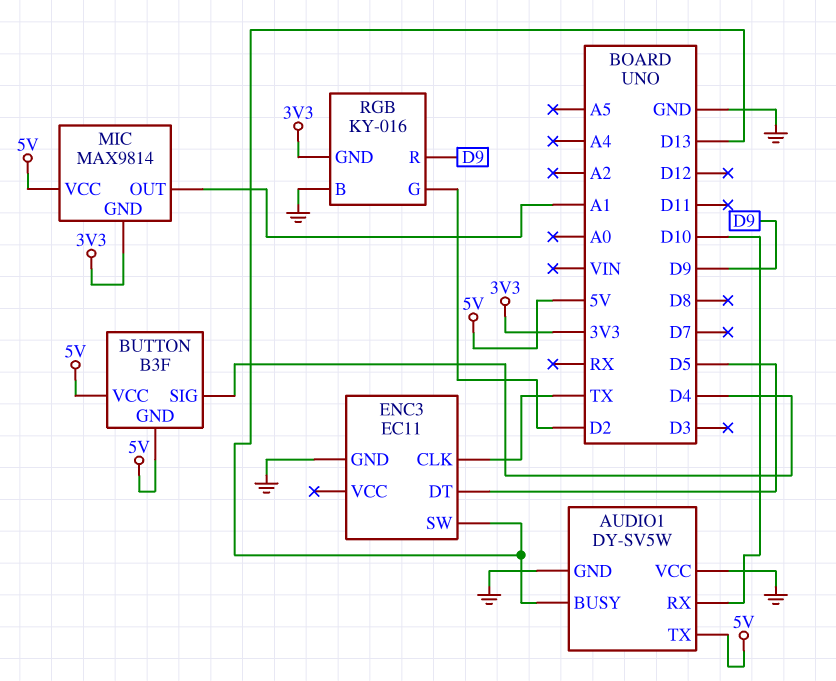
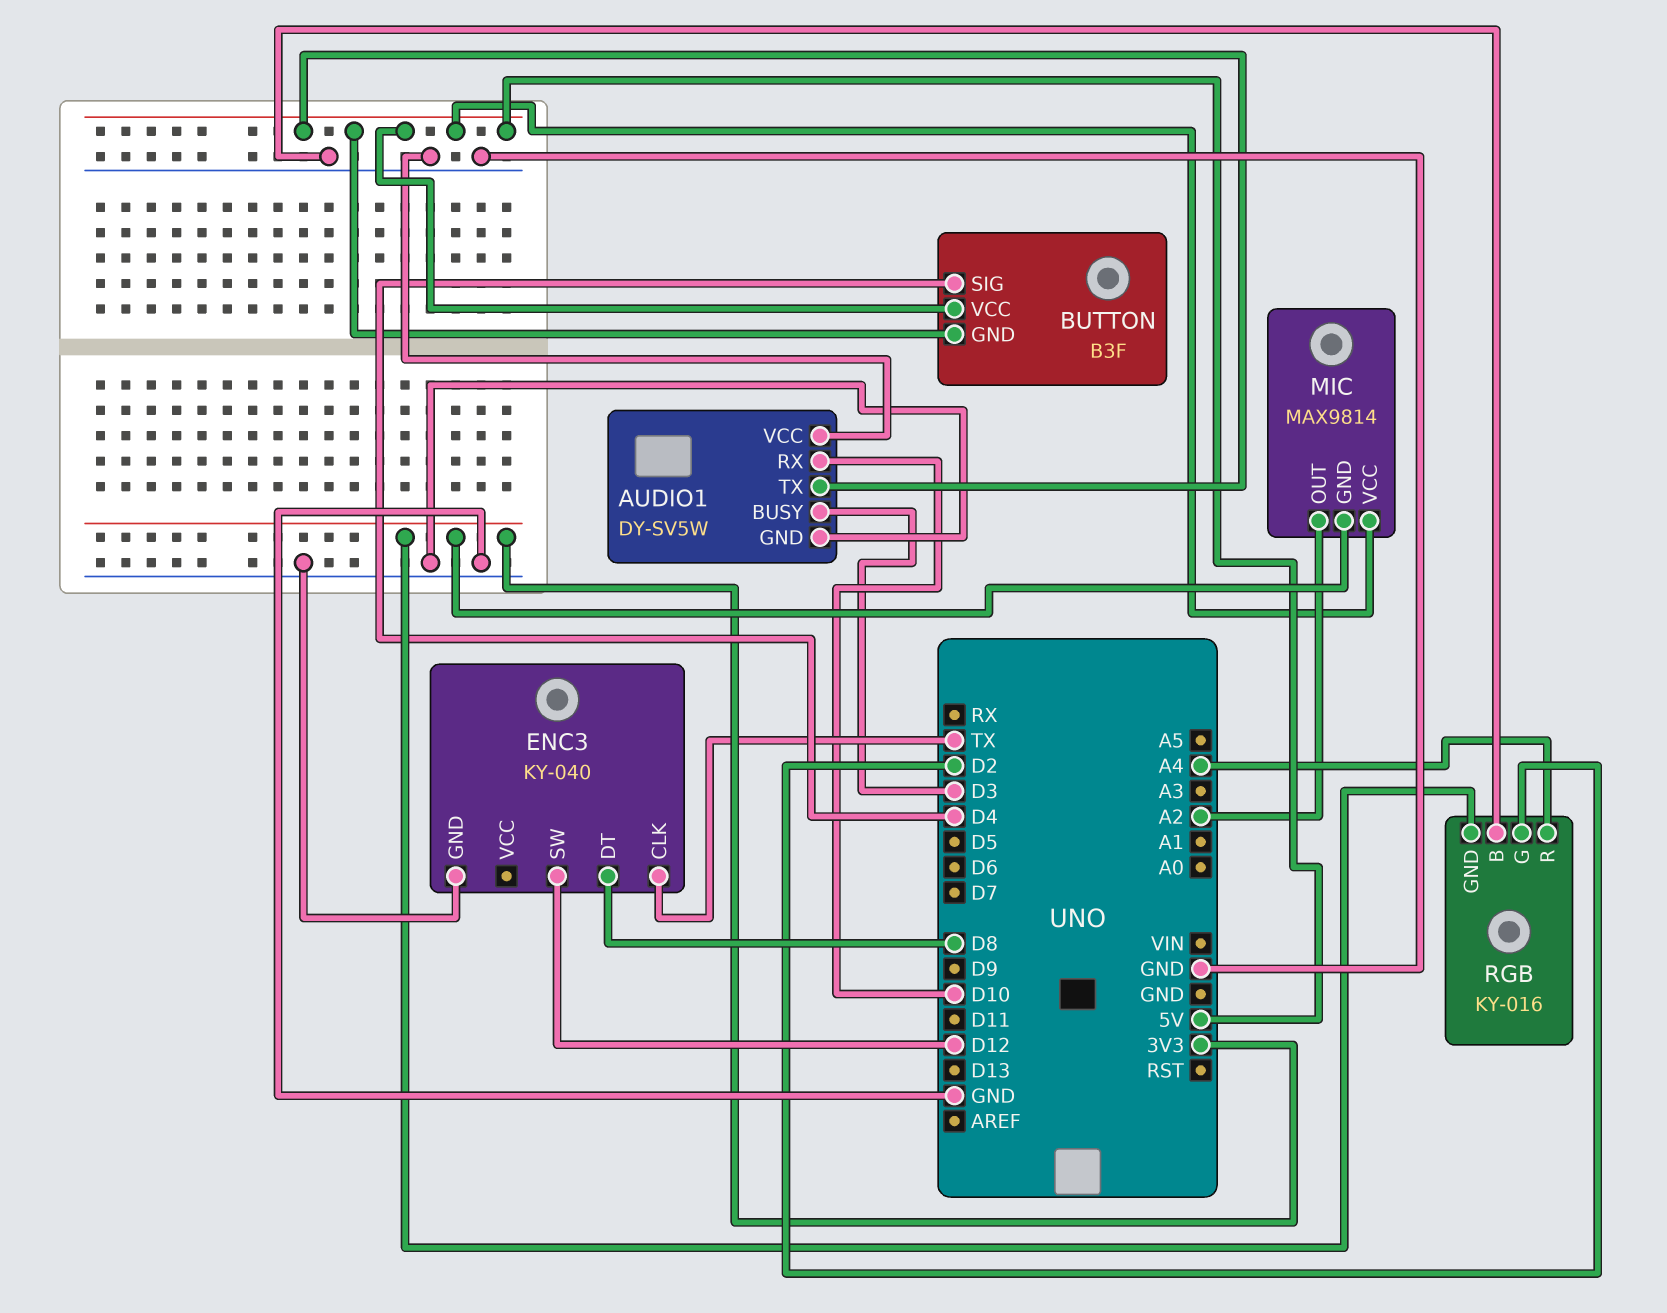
AUDIO1 pin BUSY: D13 -> D3
ENC3: EC11 -> KY-040
ENC3 pin DT: D5 -> D8
ENC3 pin SW: D13 -> D12
MIC pin OUT: A1 -> A2
RGB pin R: D9 -> A4

